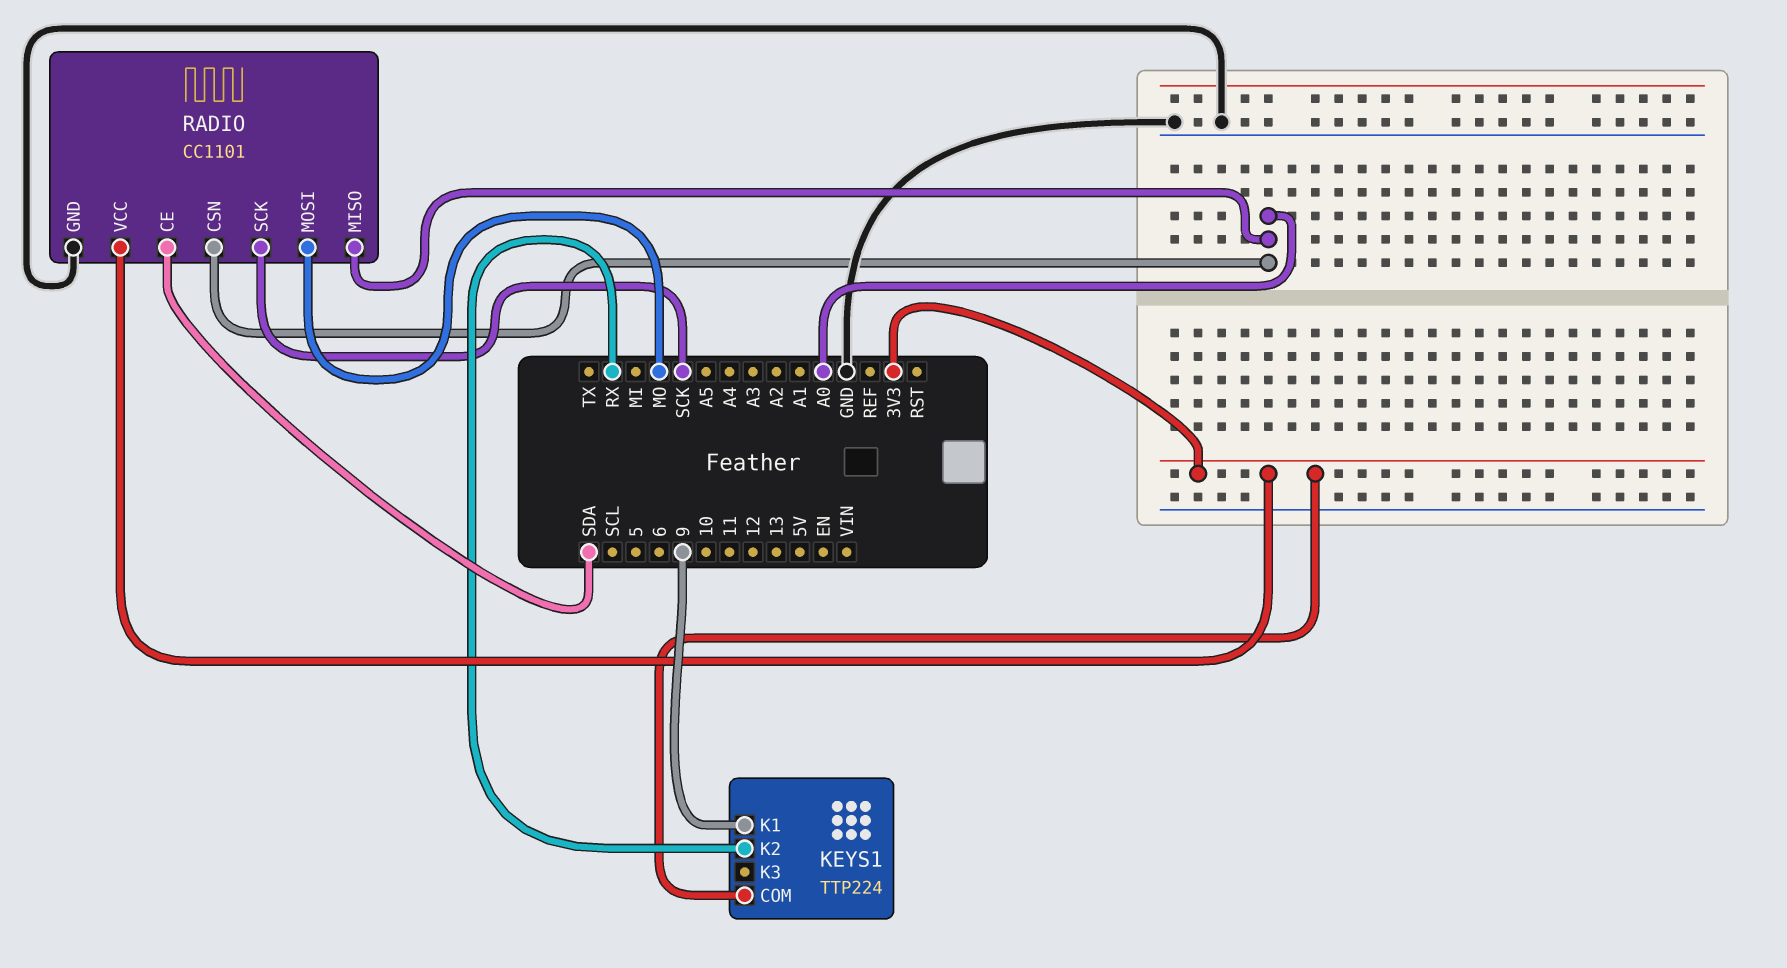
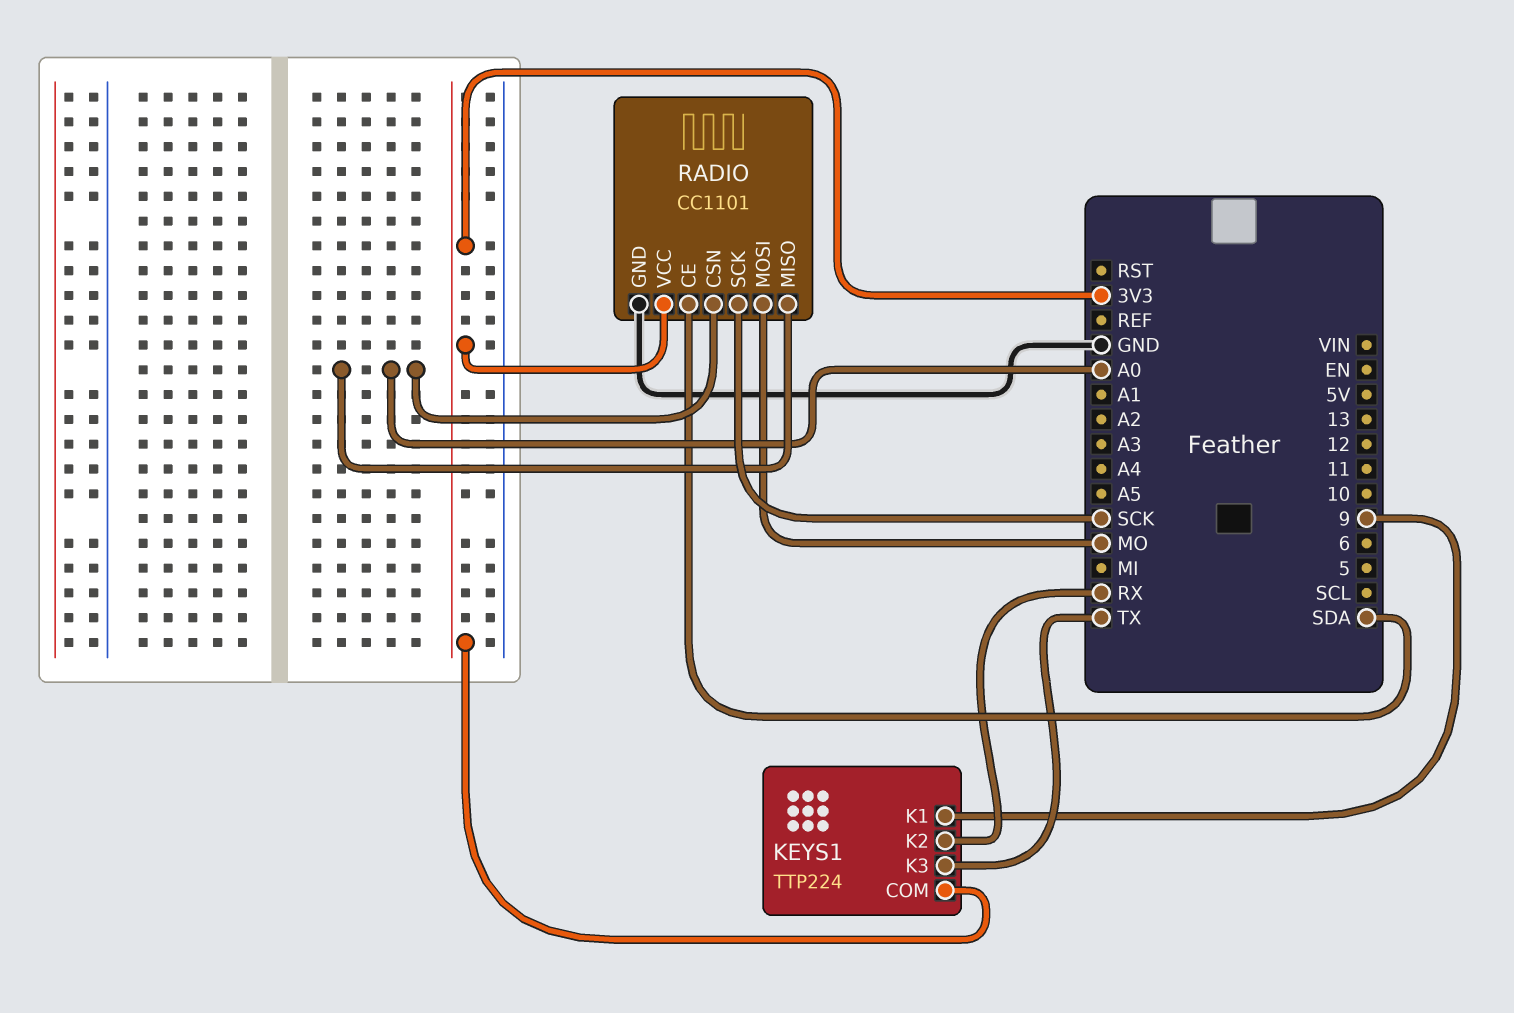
KEYS1 pin K3: none -> TX

